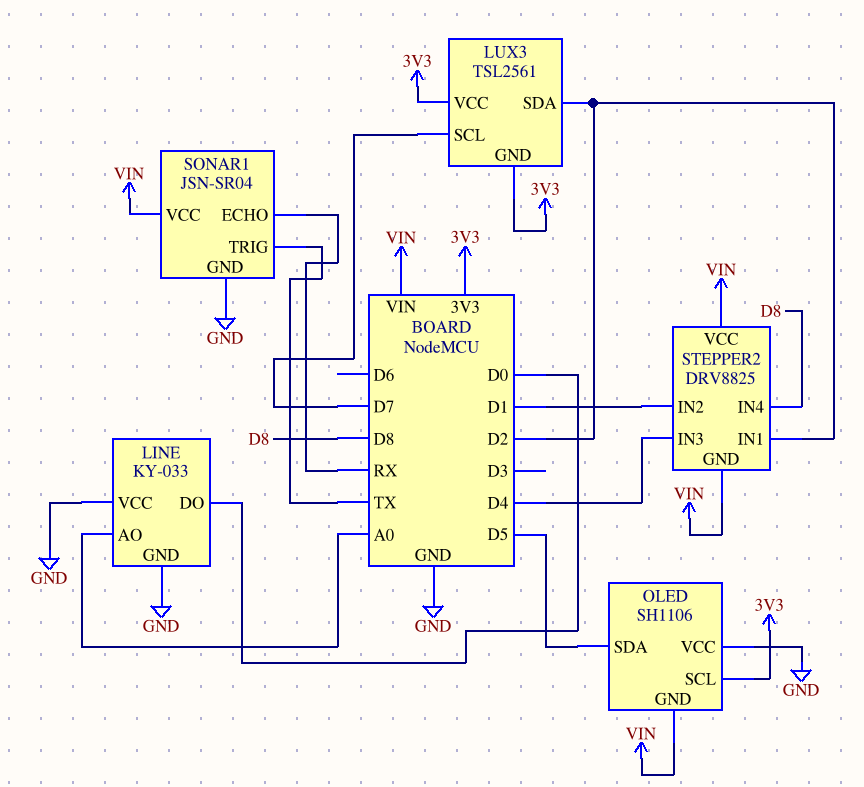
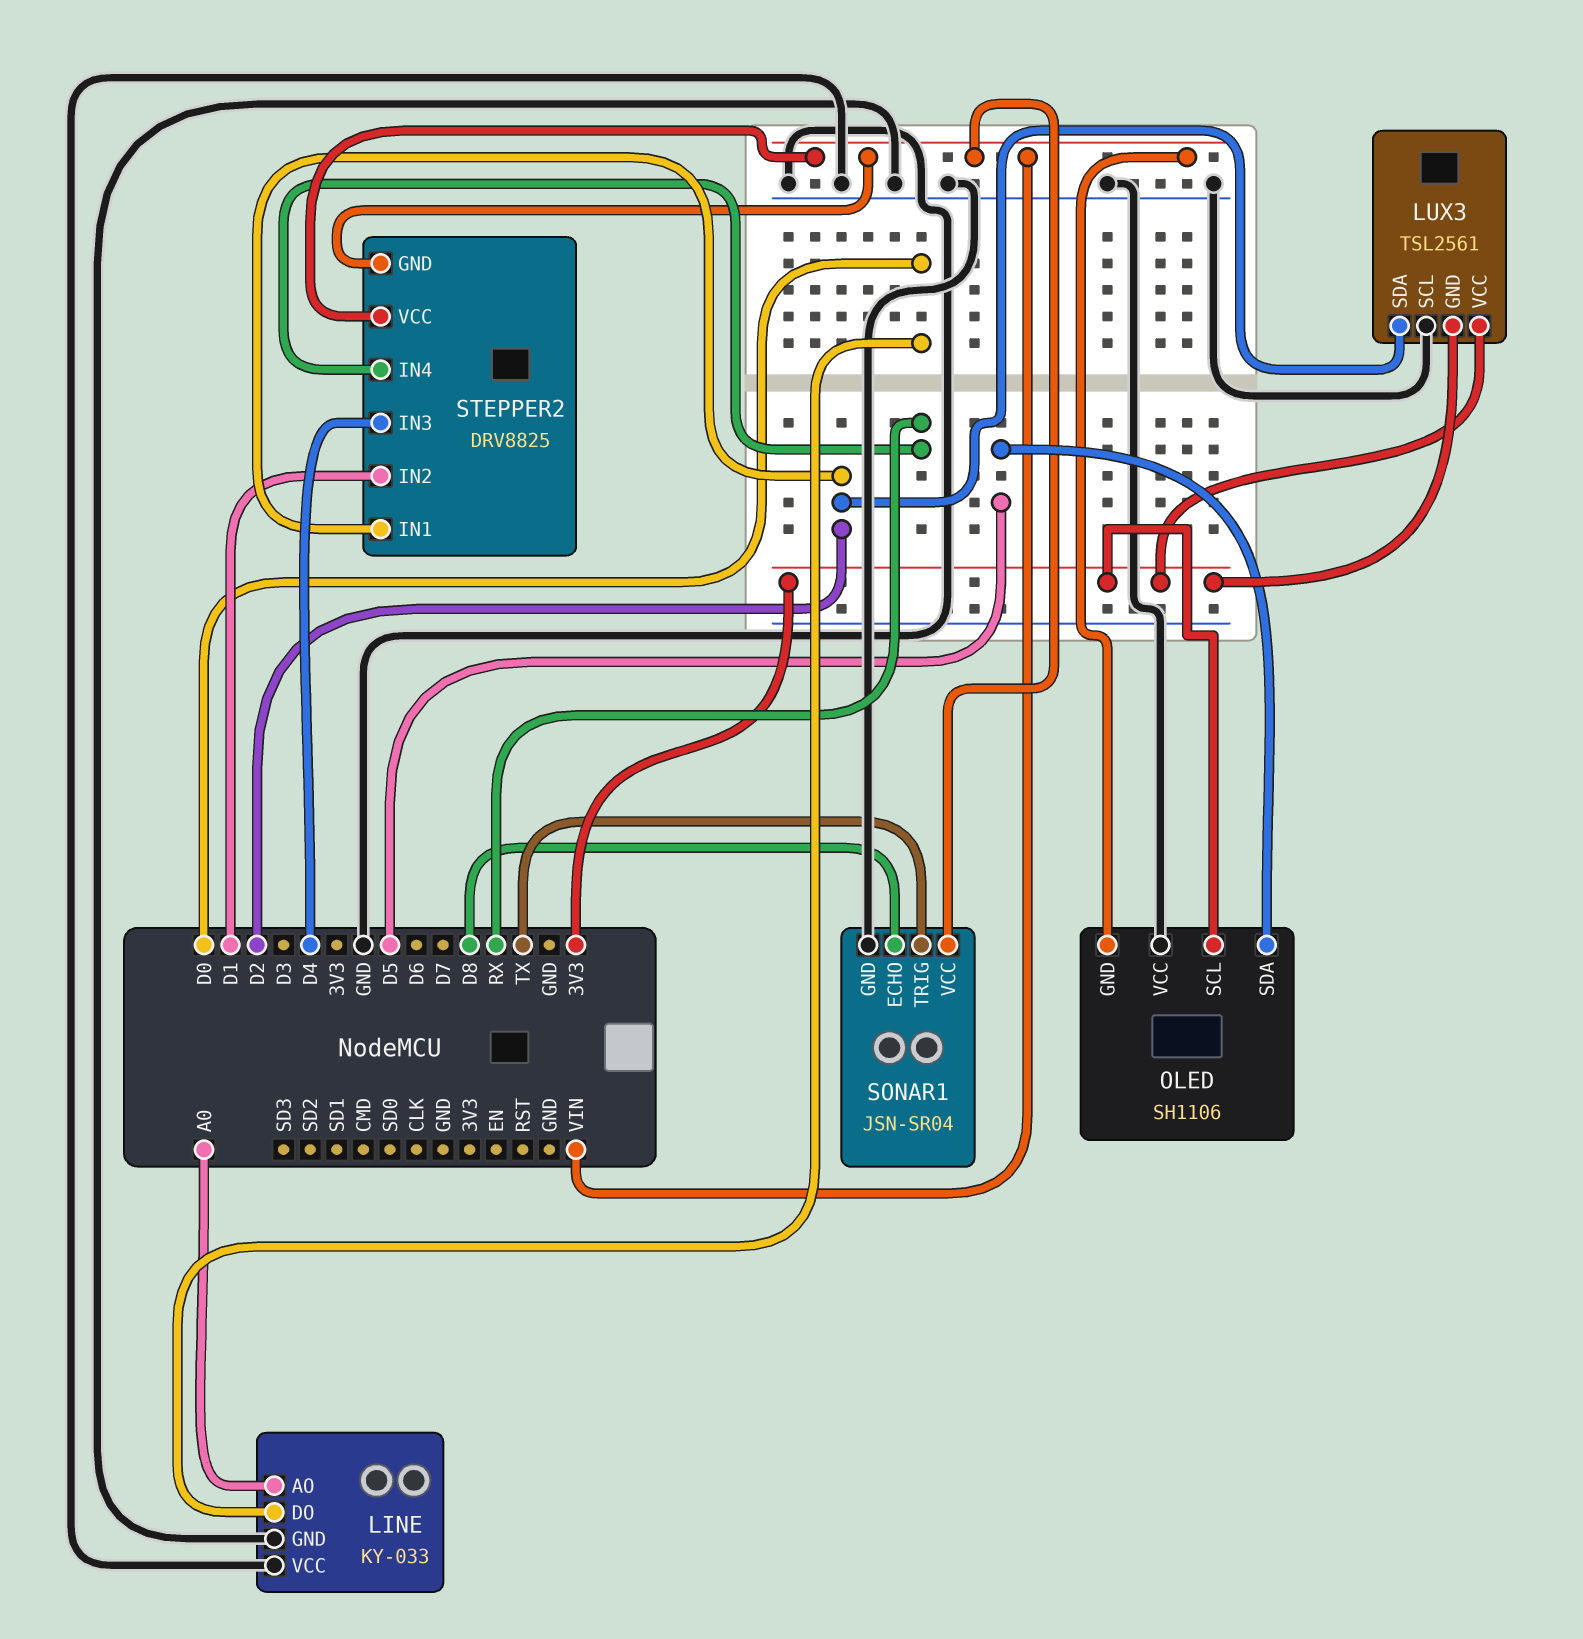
LUX3 pin SCL: D7 -> GND
SONAR1 pin ECHO: RX -> D8
STEPPER2 pin IN4: D8 -> RX

